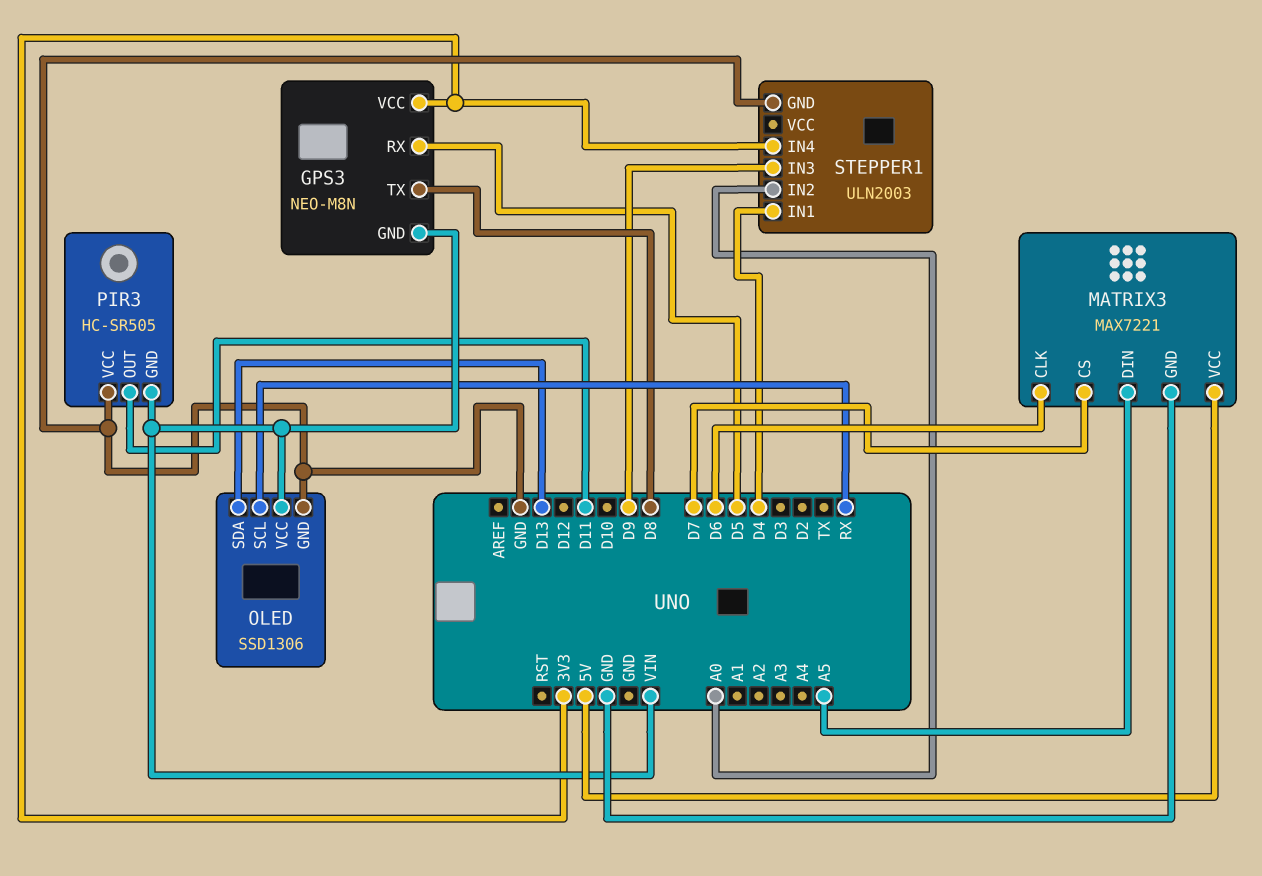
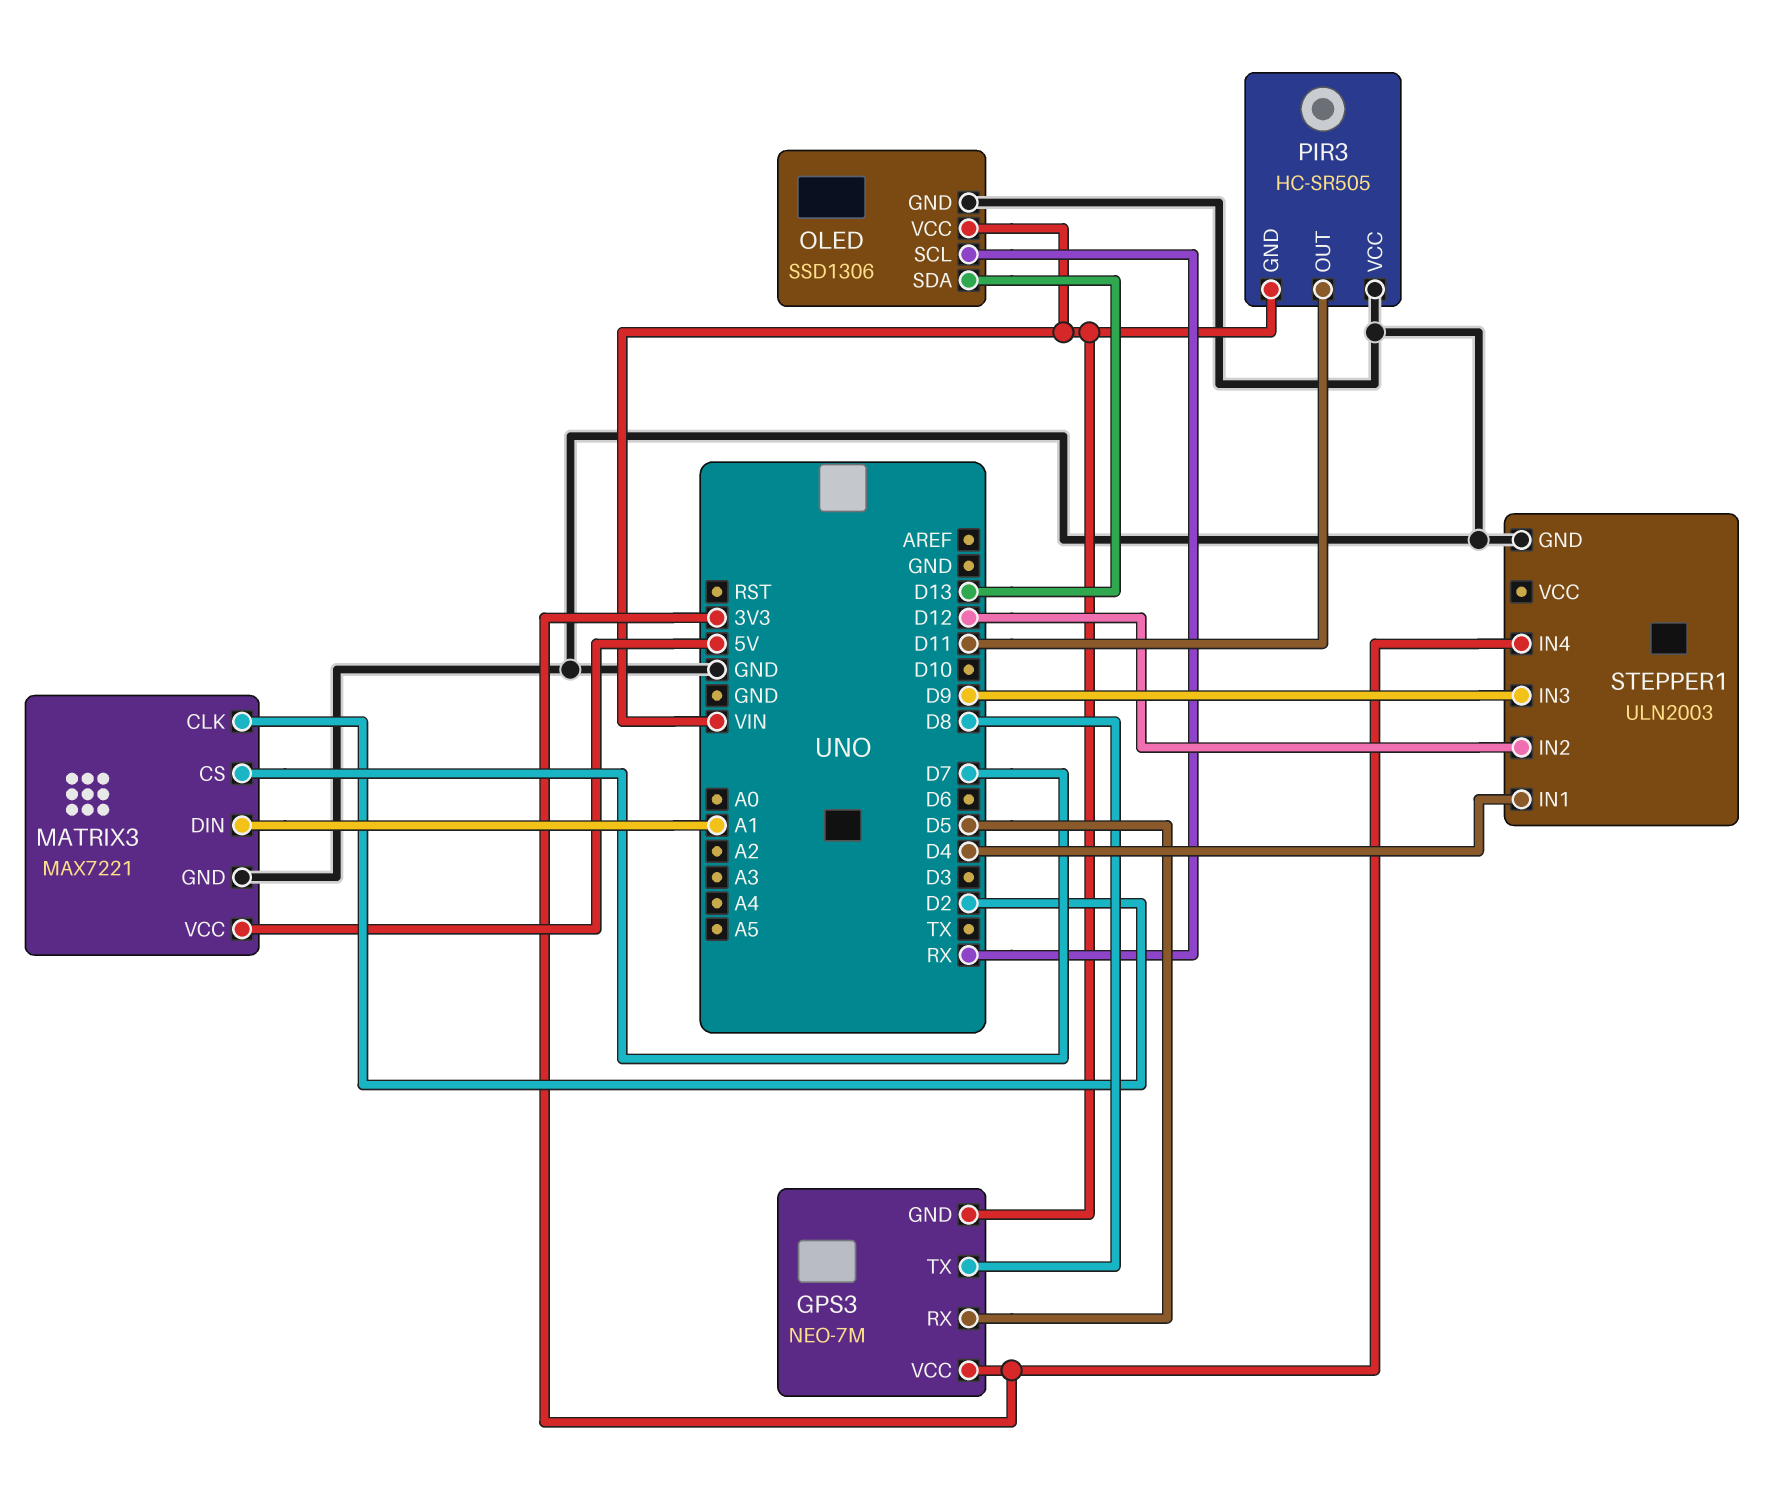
GPS3: NEO-M8N -> NEO-7M
MATRIX3 pin CLK: D6 -> D2
MATRIX3 pin DIN: A5 -> A1
STEPPER1 pin IN2: A0 -> D12

